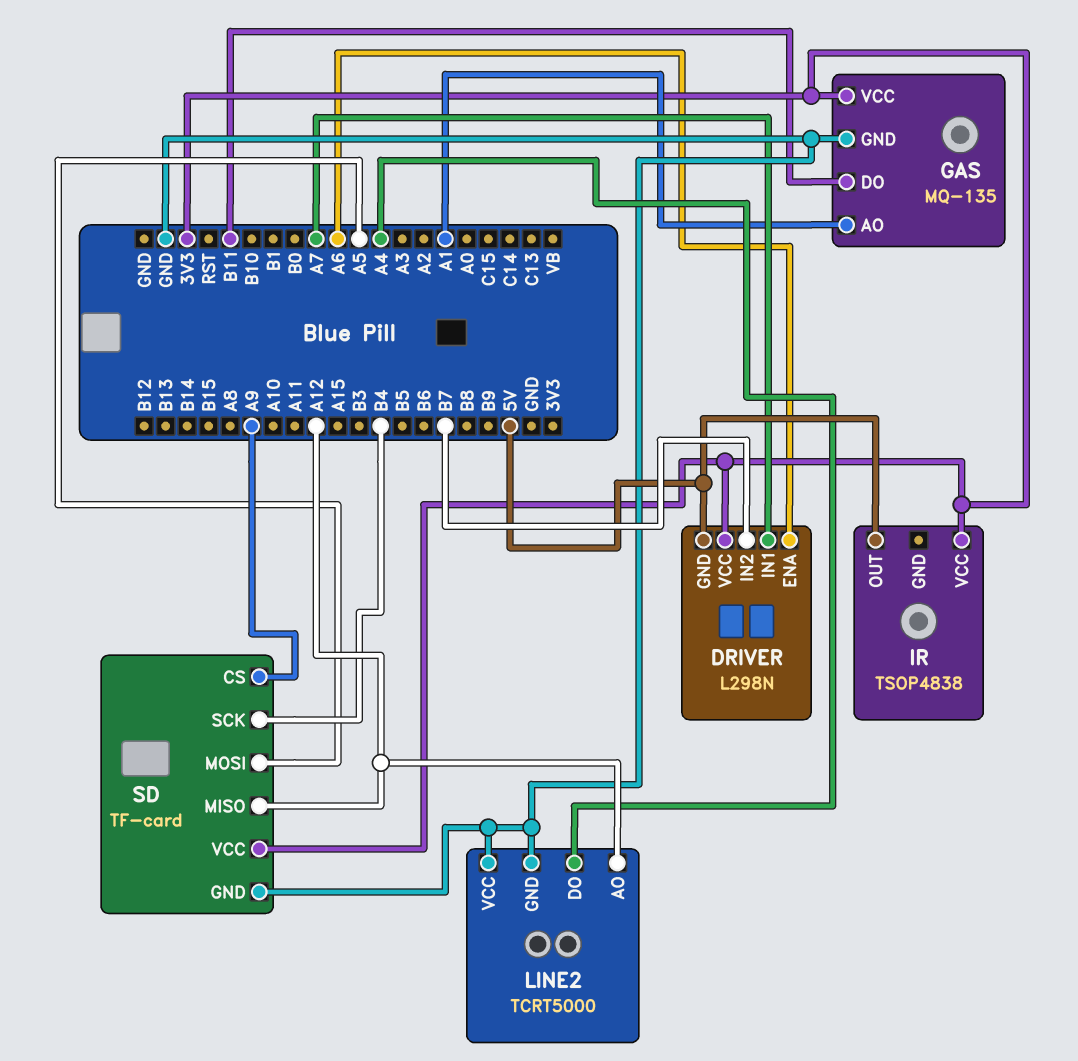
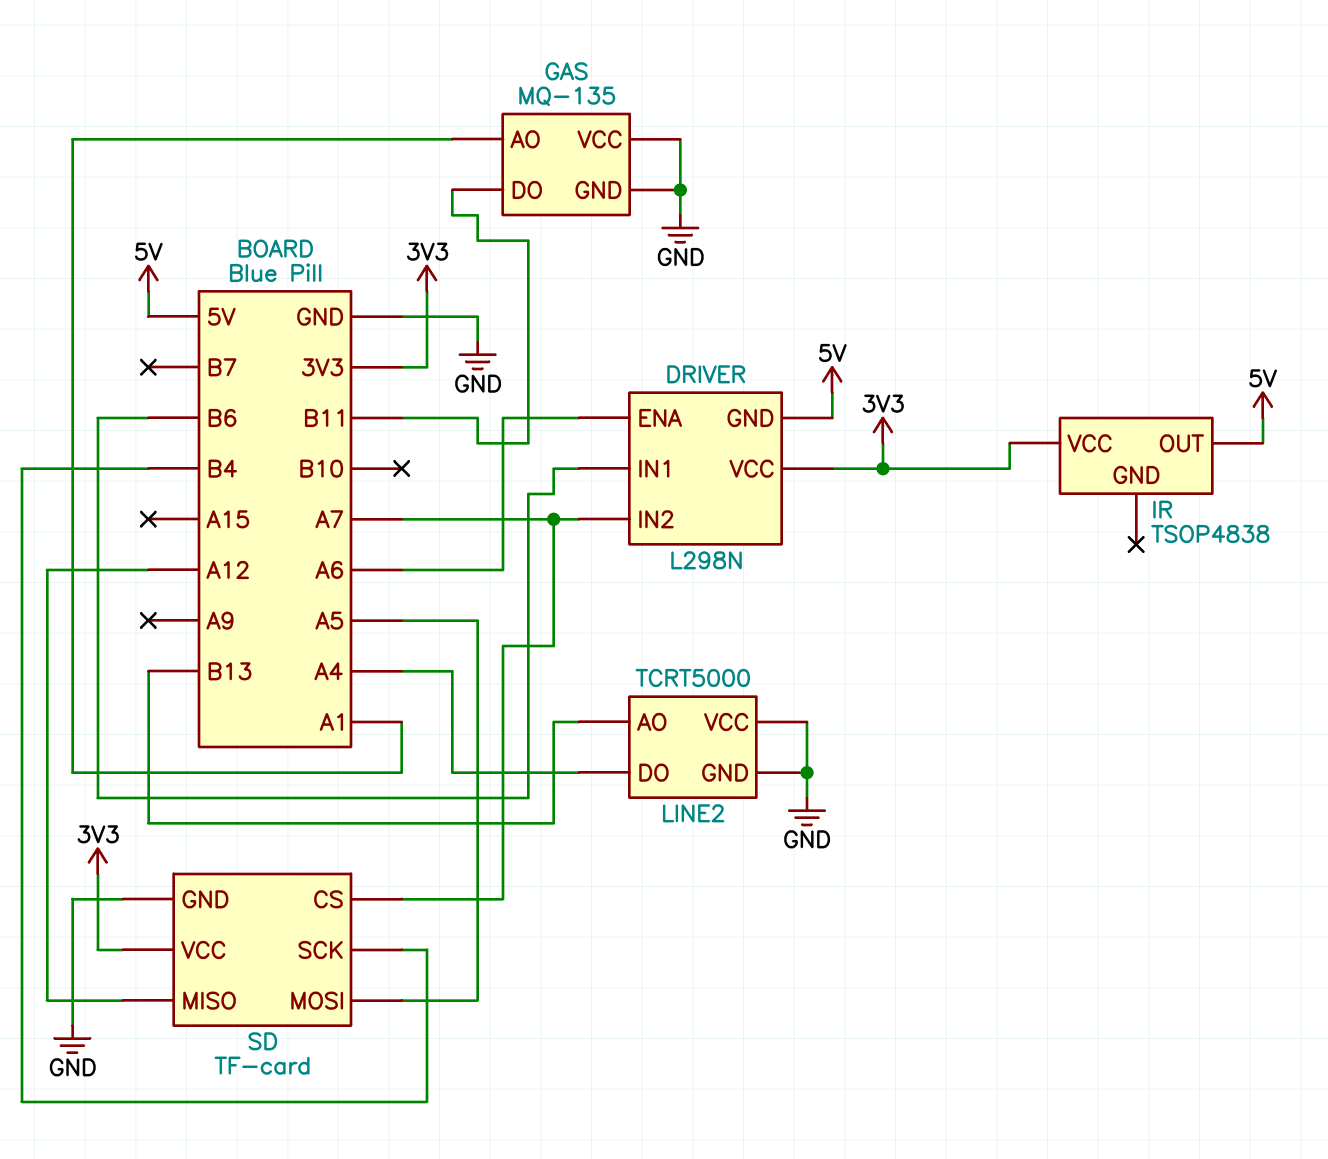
DRIVER pin IN1: A7 -> B6
DRIVER pin IN2: B7 -> A7
GAS pin VCC: 3V3 -> GND
LINE2 pin AO: A12 -> B13
SD pin CS: A9 -> A7

